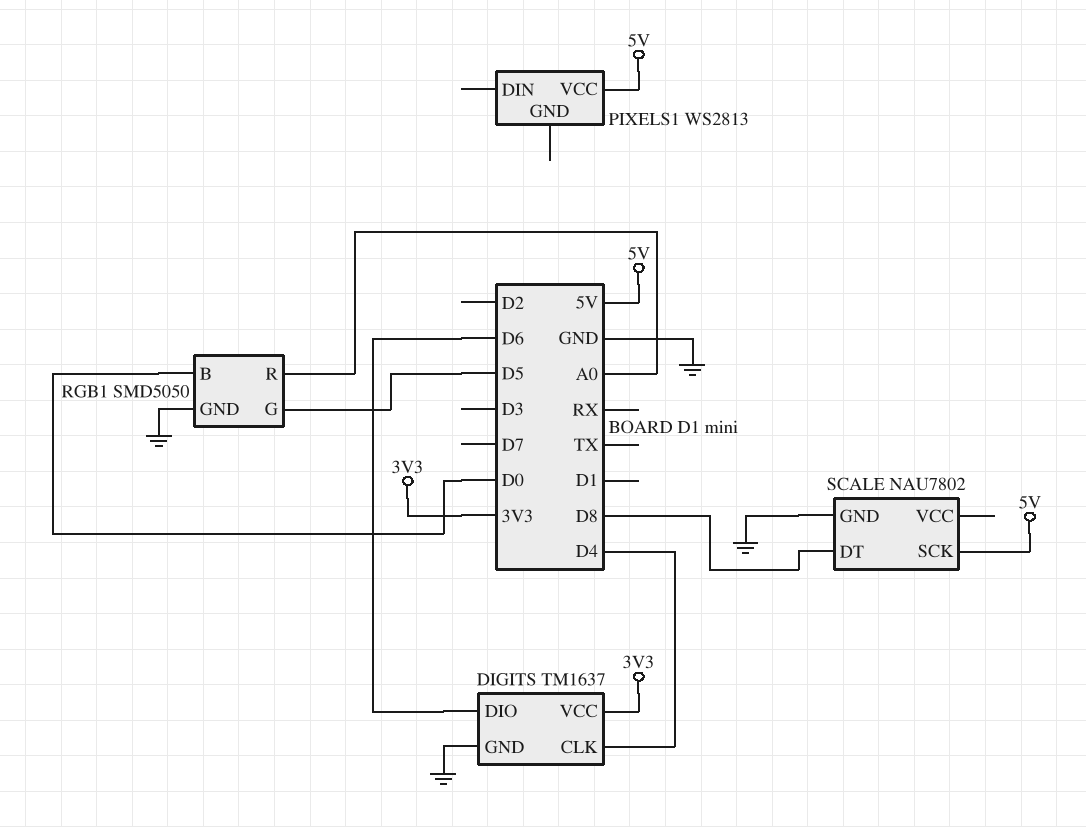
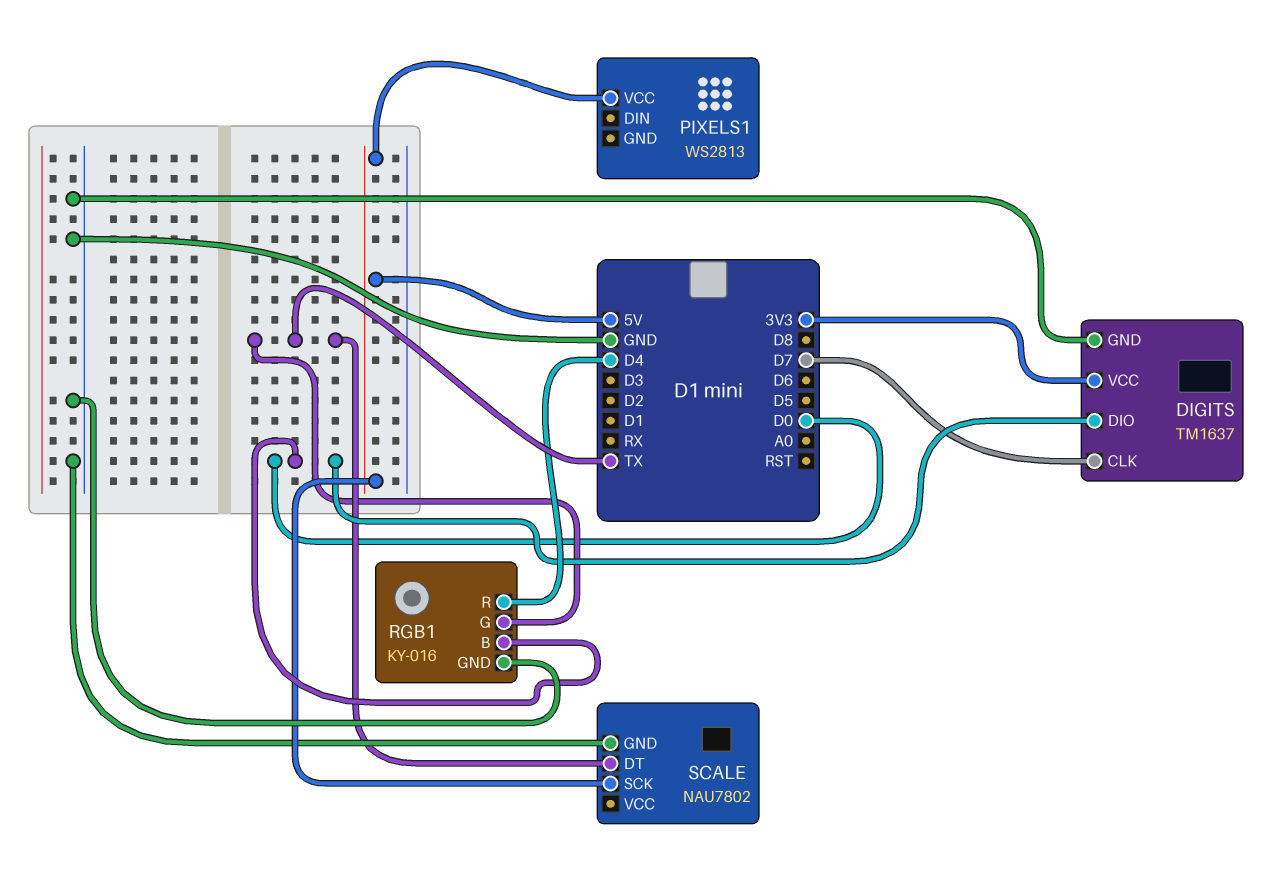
DIGITS pin CLK: D4 -> D7
DIGITS pin DIO: D6 -> D0
RGB1: SMD5050 -> KY-016
RGB1 pin G: D5 -> TX
RGB1 pin R: A0 -> D4
SCALE pin DT: D8 -> TX

